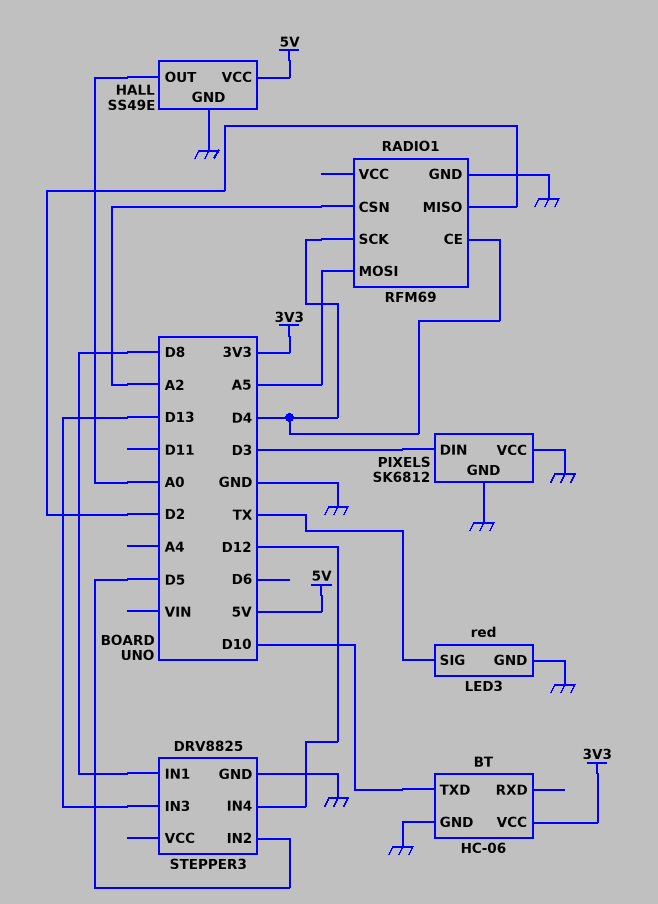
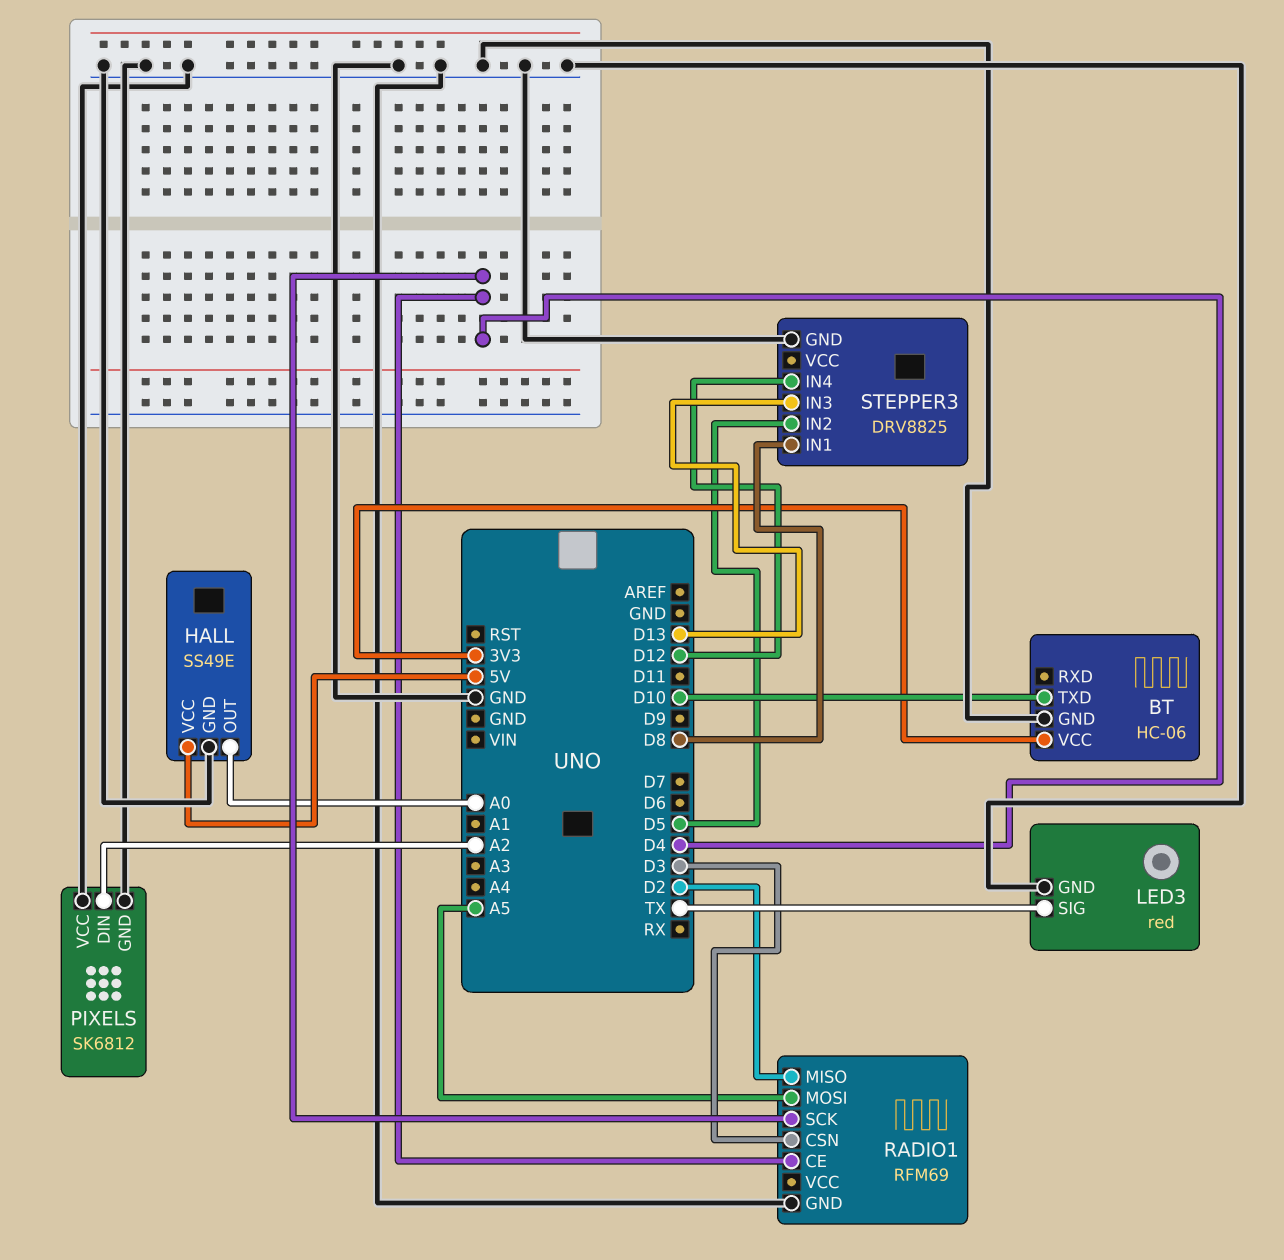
PIXELS pin DIN: D3 -> A2
RADIO1 pin CSN: A2 -> D3

